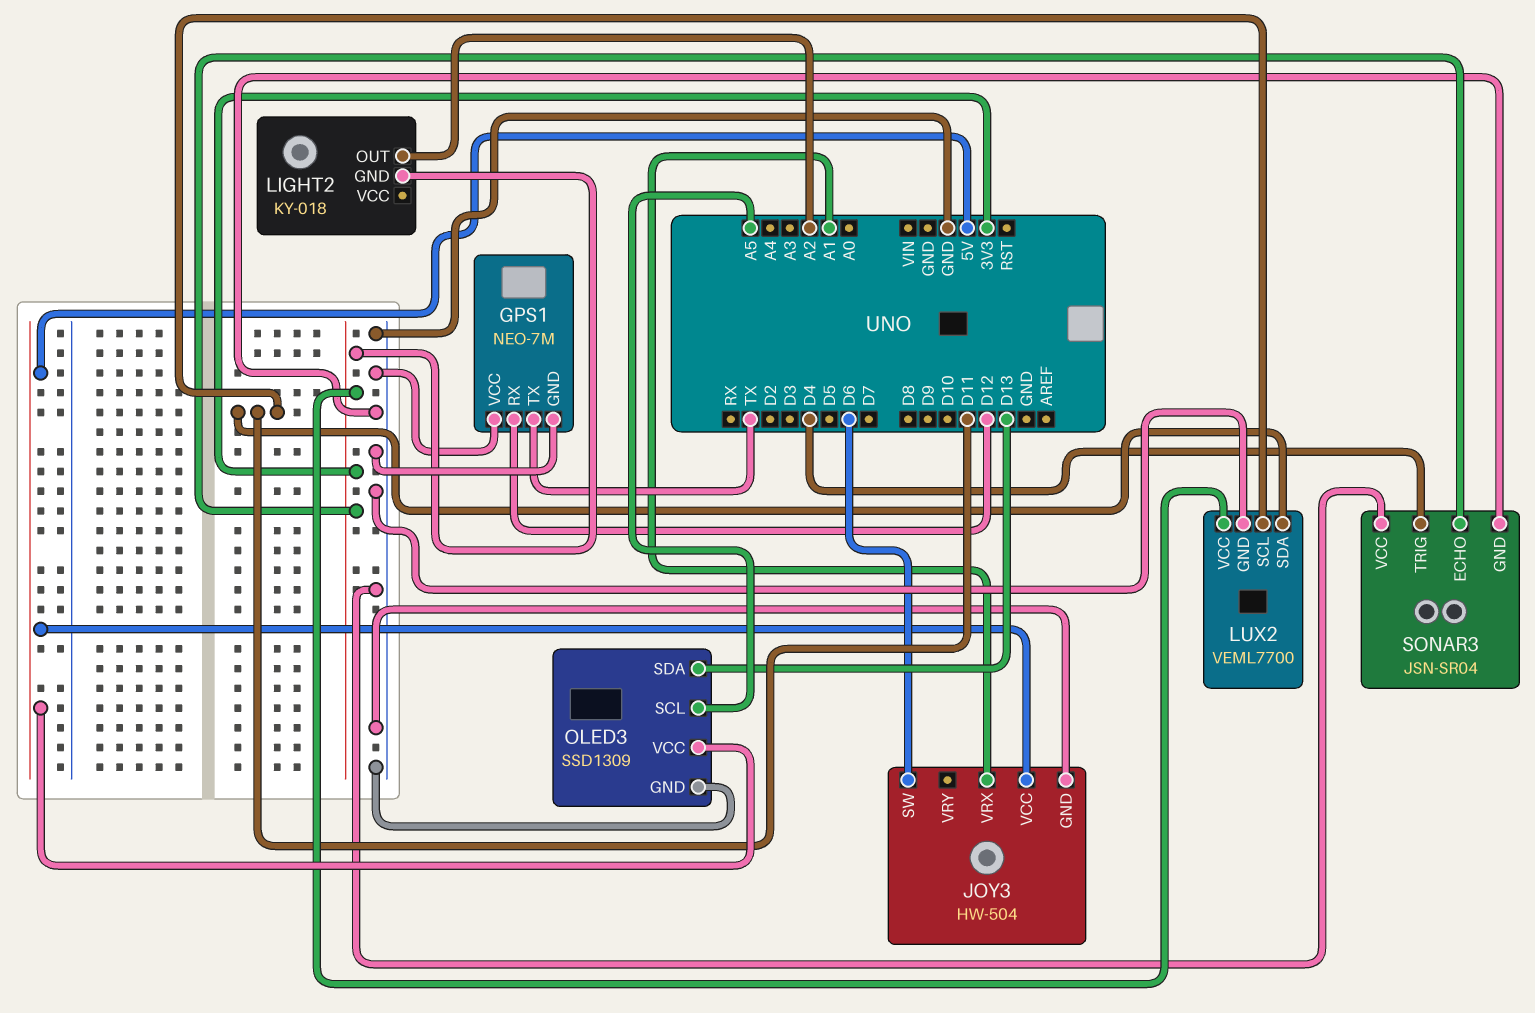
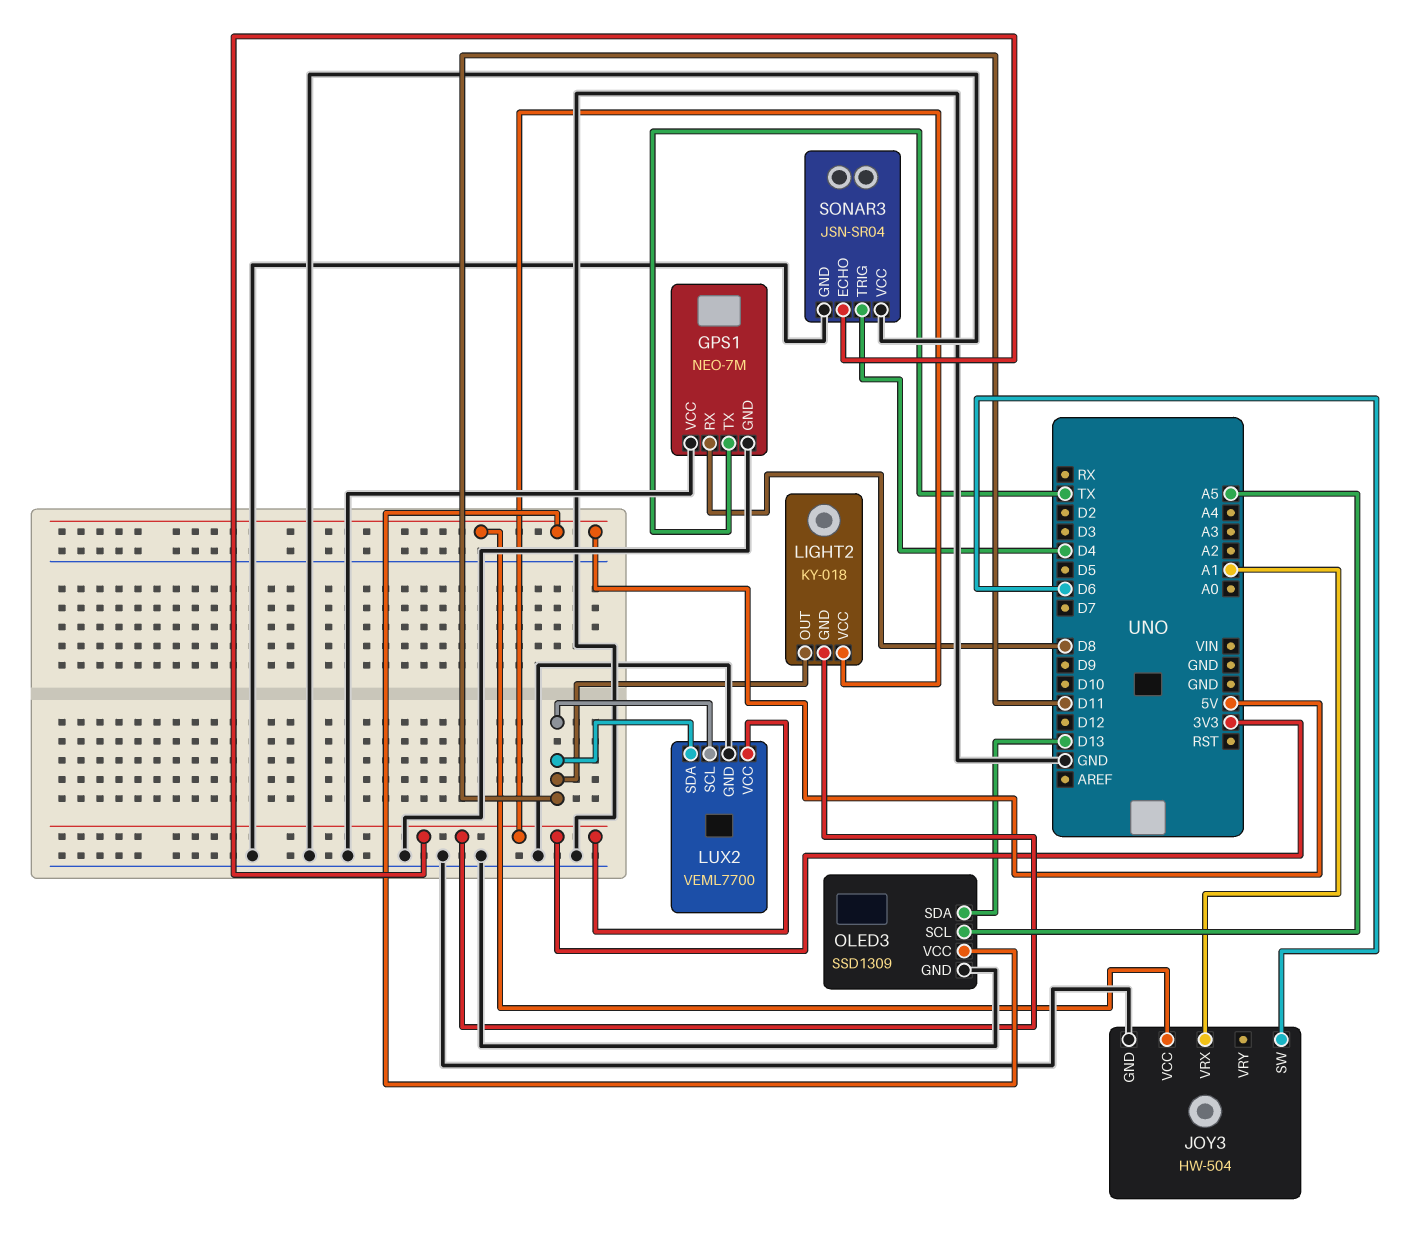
GPS1 pin RX: D12 -> D8
LIGHT2 pin OUT: A2 -> D11
LIGHT2 pin VCC: none -> 3V3

